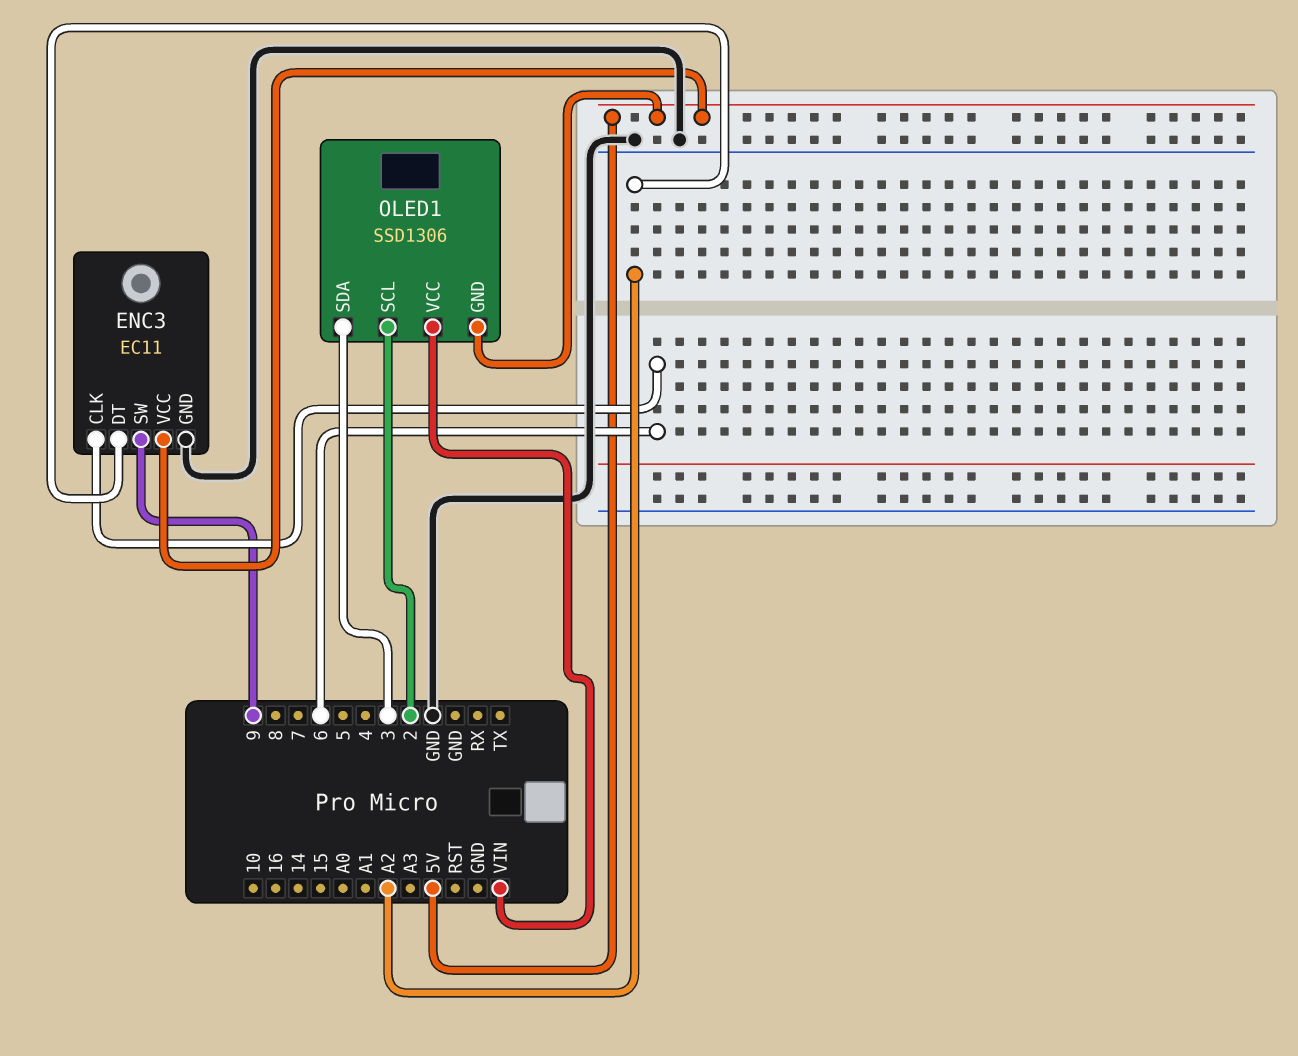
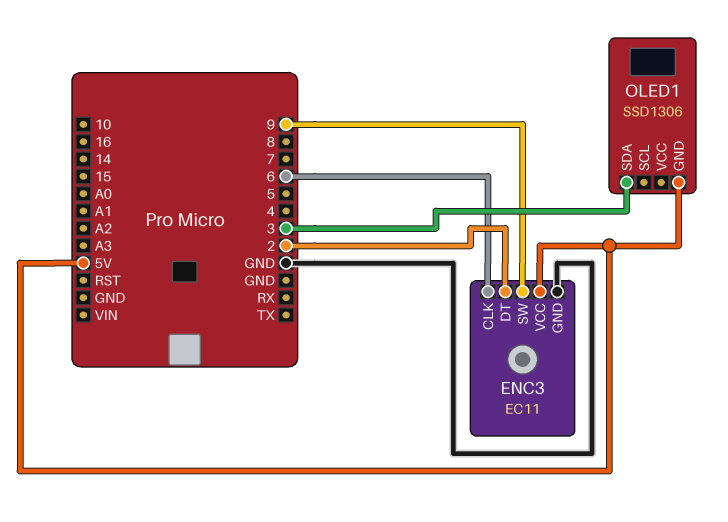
ENC3 pin DT: A2 -> 2
OLED1 pin SCL: 2 -> none
OLED1 pin VCC: VIN -> none

